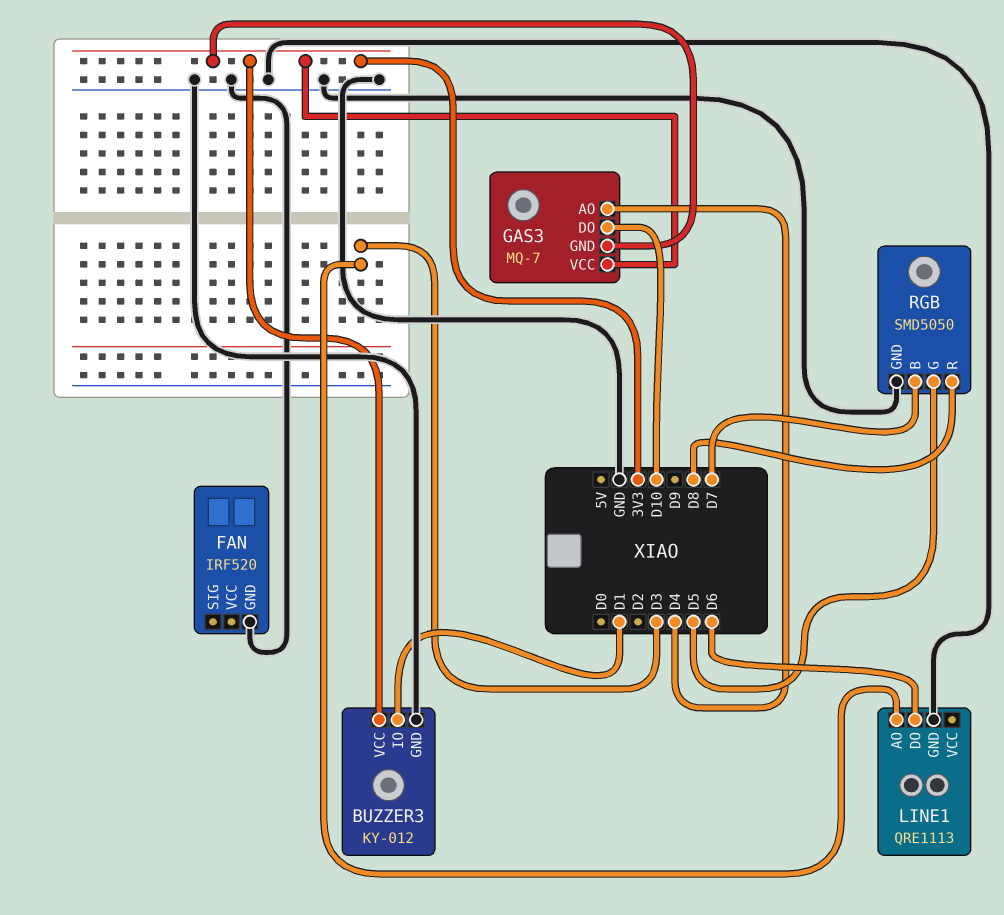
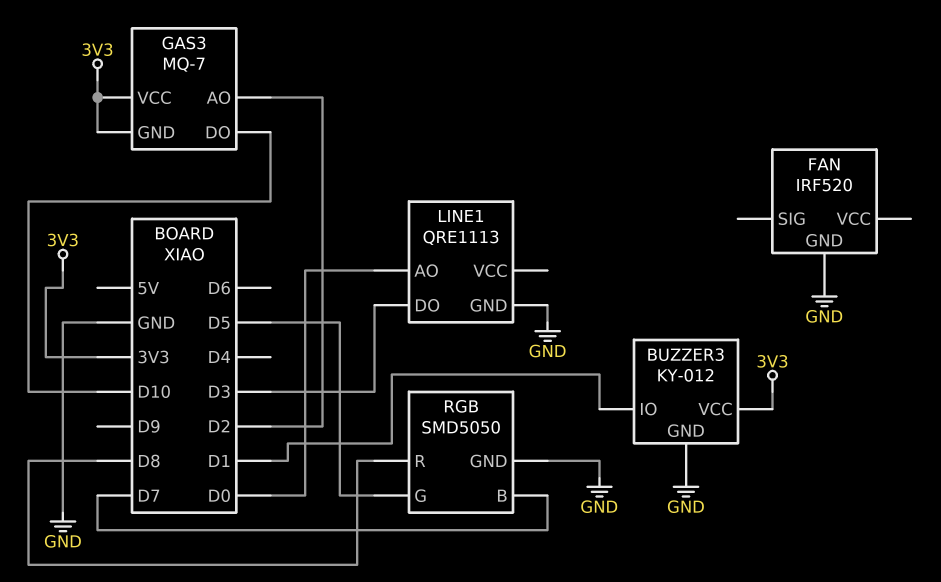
GAS3 pin AO: D4 -> D2
LINE1 pin AO: D3 -> D0
LINE1 pin DO: D6 -> D3

